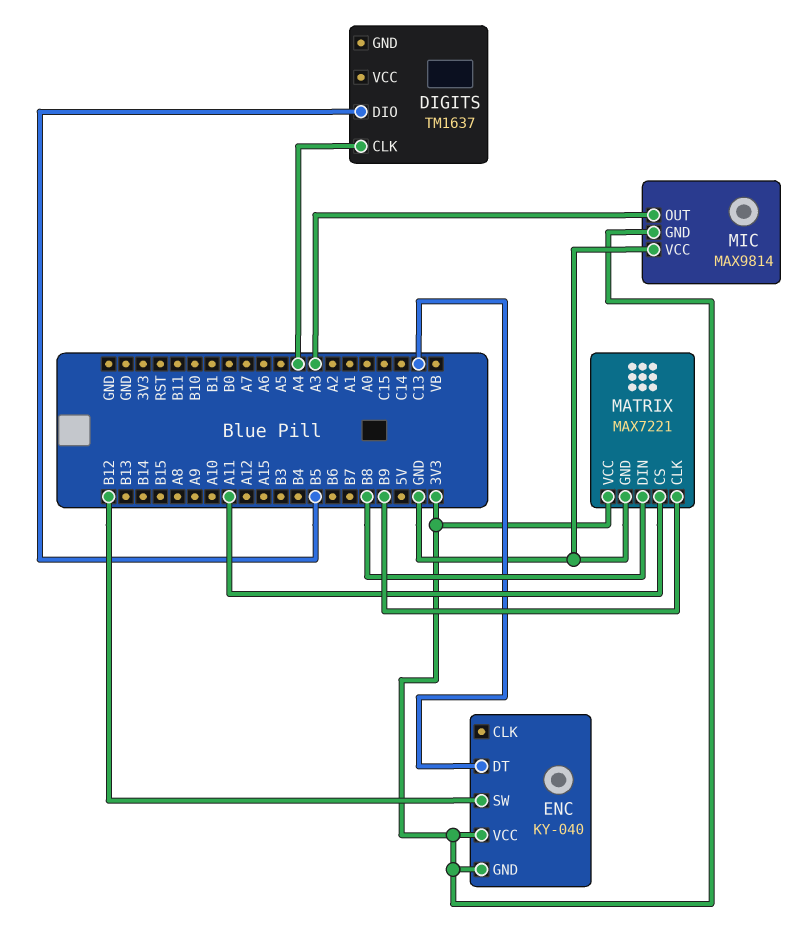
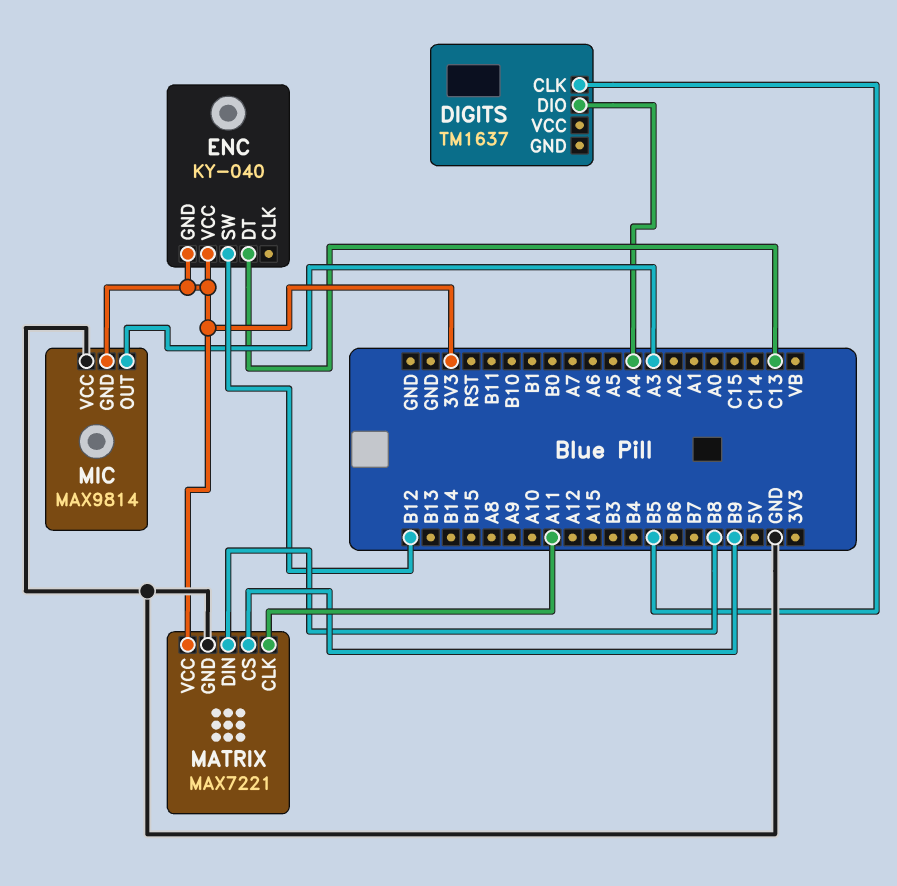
DIGITS pin CLK: A4 -> B5
DIGITS pin DIO: B5 -> A4
MATRIX pin CLK: B9 -> A11
MATRIX pin CS: A11 -> B9

